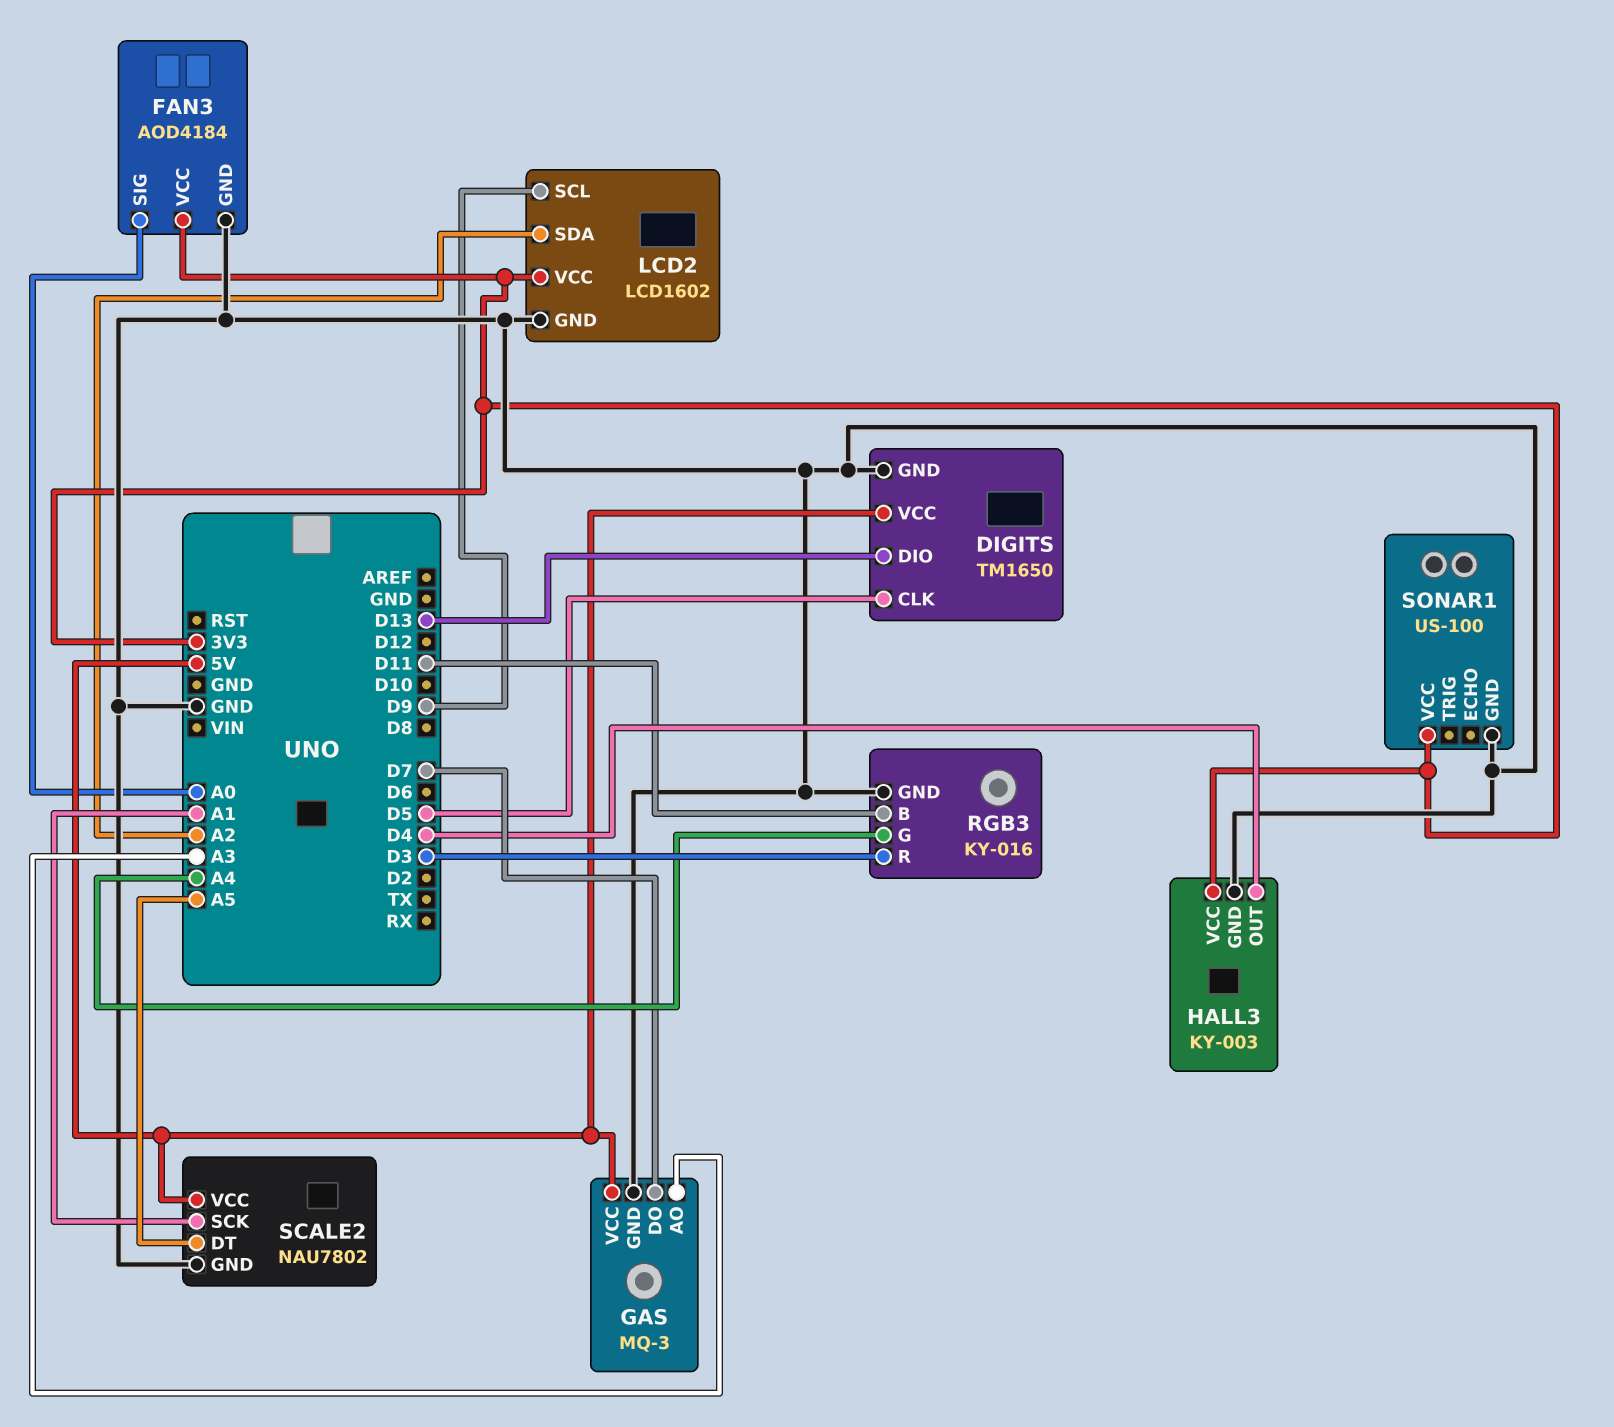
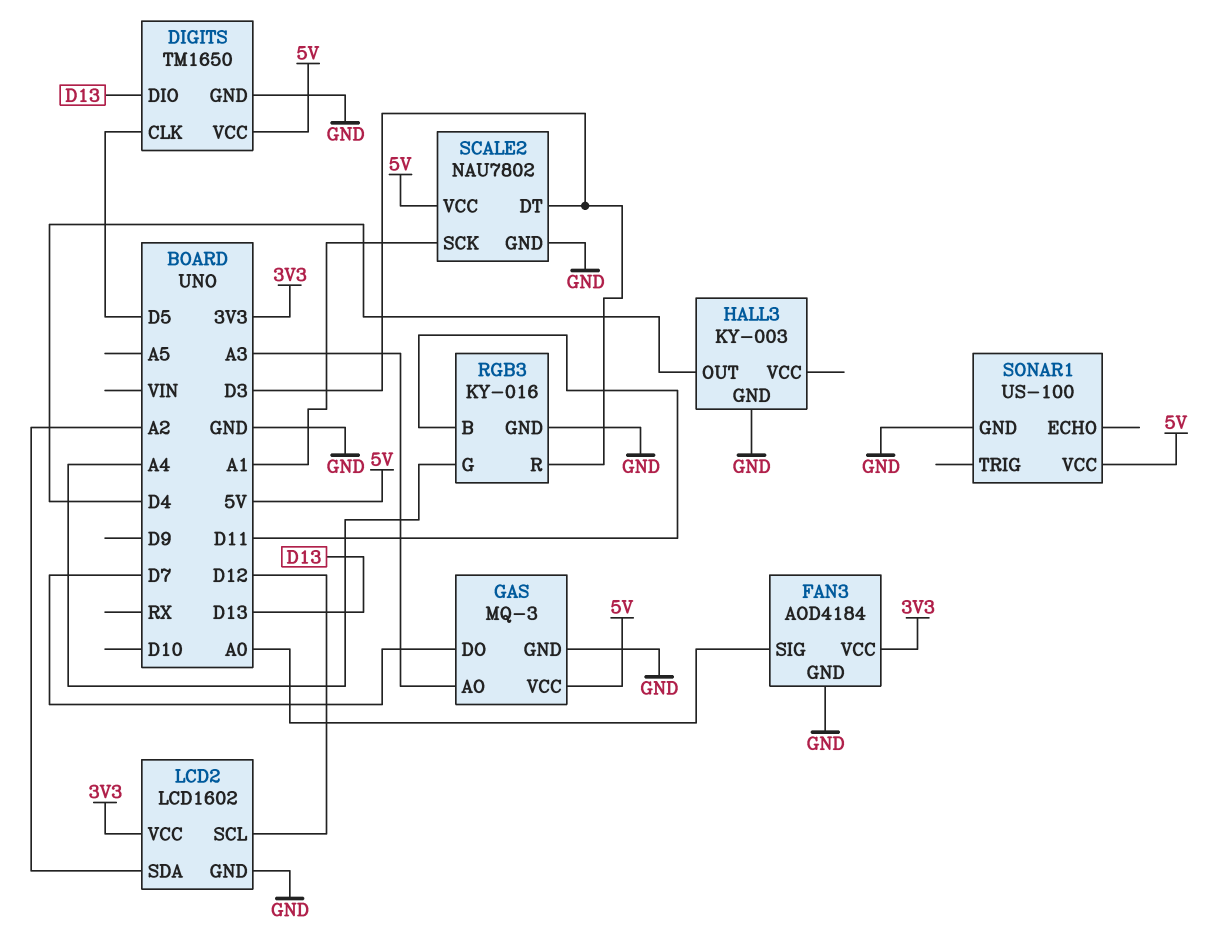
HALL3 pin VCC: 3V3 -> none
LCD2 pin SCL: D9 -> D12
SCALE2 pin DT: A5 -> D3
SONAR1 pin VCC: 3V3 -> 5V

